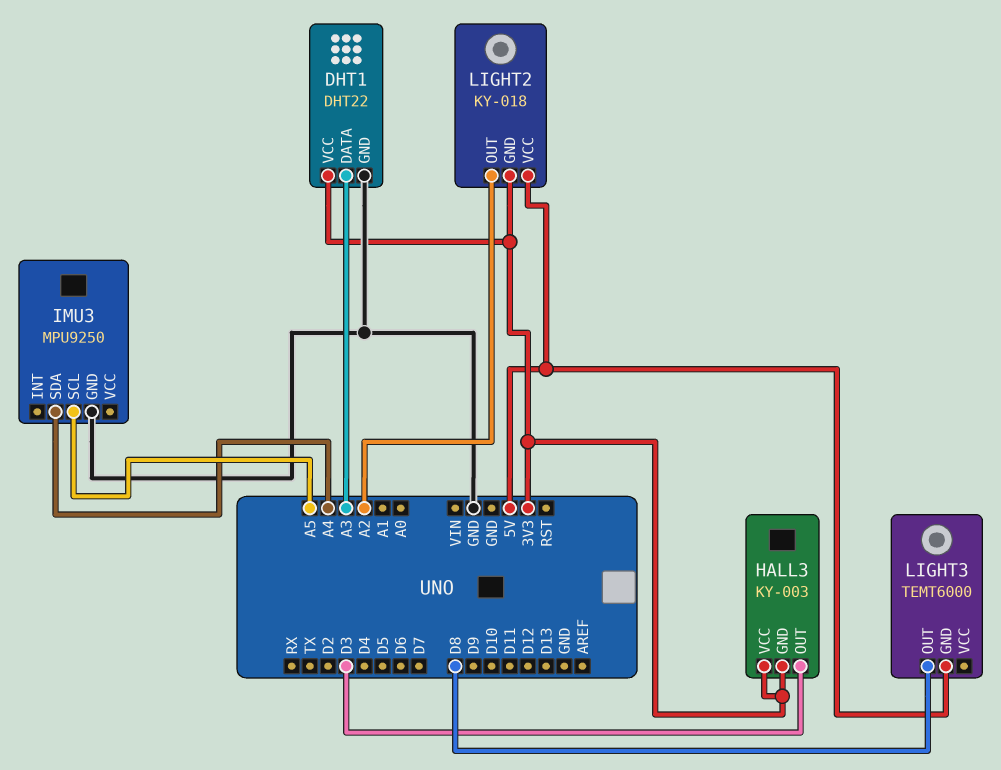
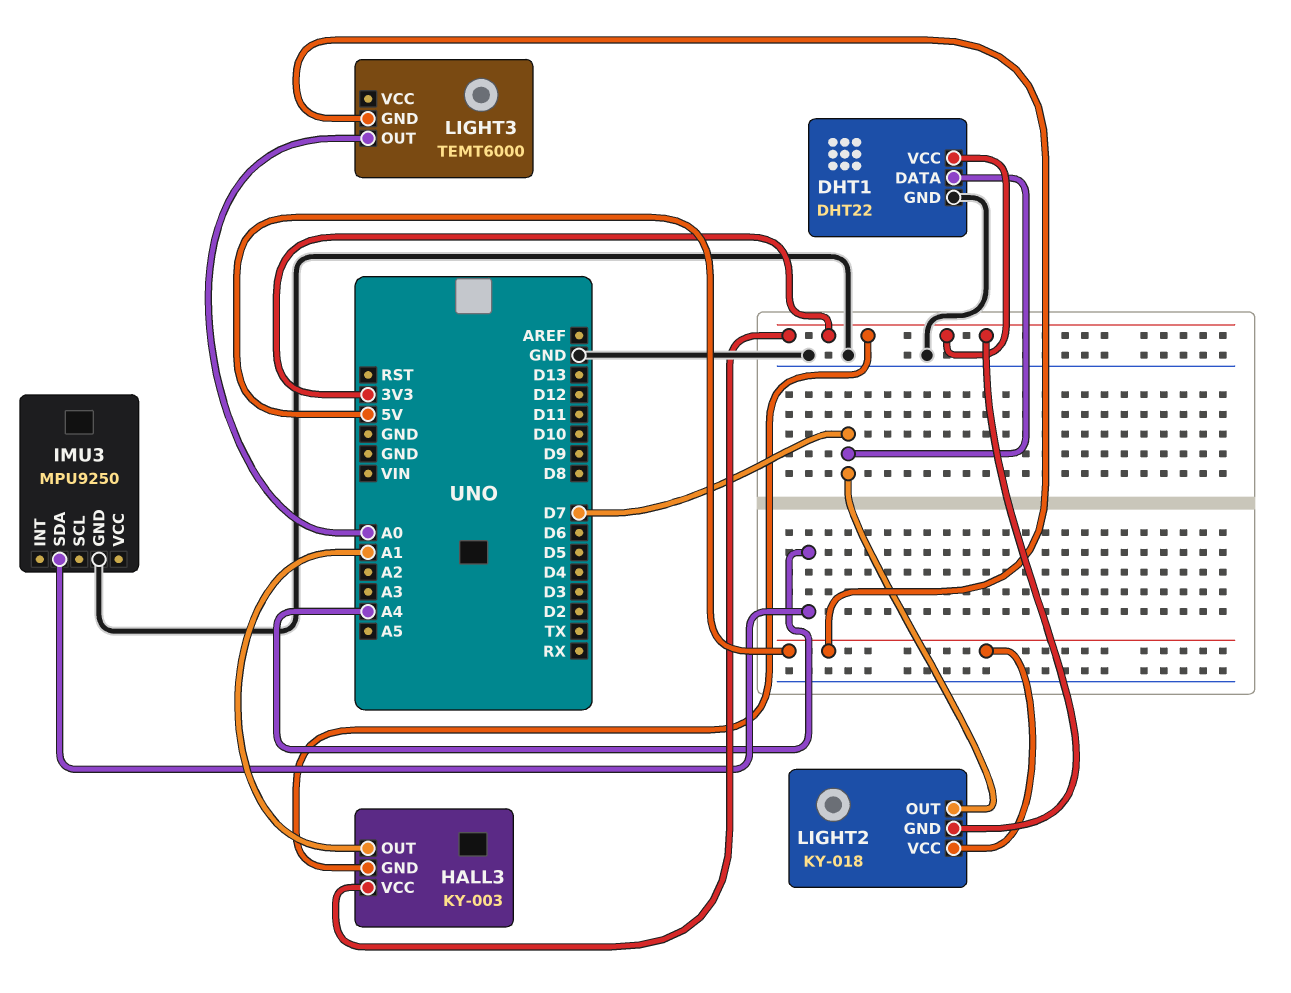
DHT1 pin DATA: A3 -> D7
HALL3 pin OUT: D3 -> A1
IMU3 pin SCL: A5 -> none
LIGHT2 pin OUT: A2 -> D7
LIGHT3 pin OUT: D8 -> A0

